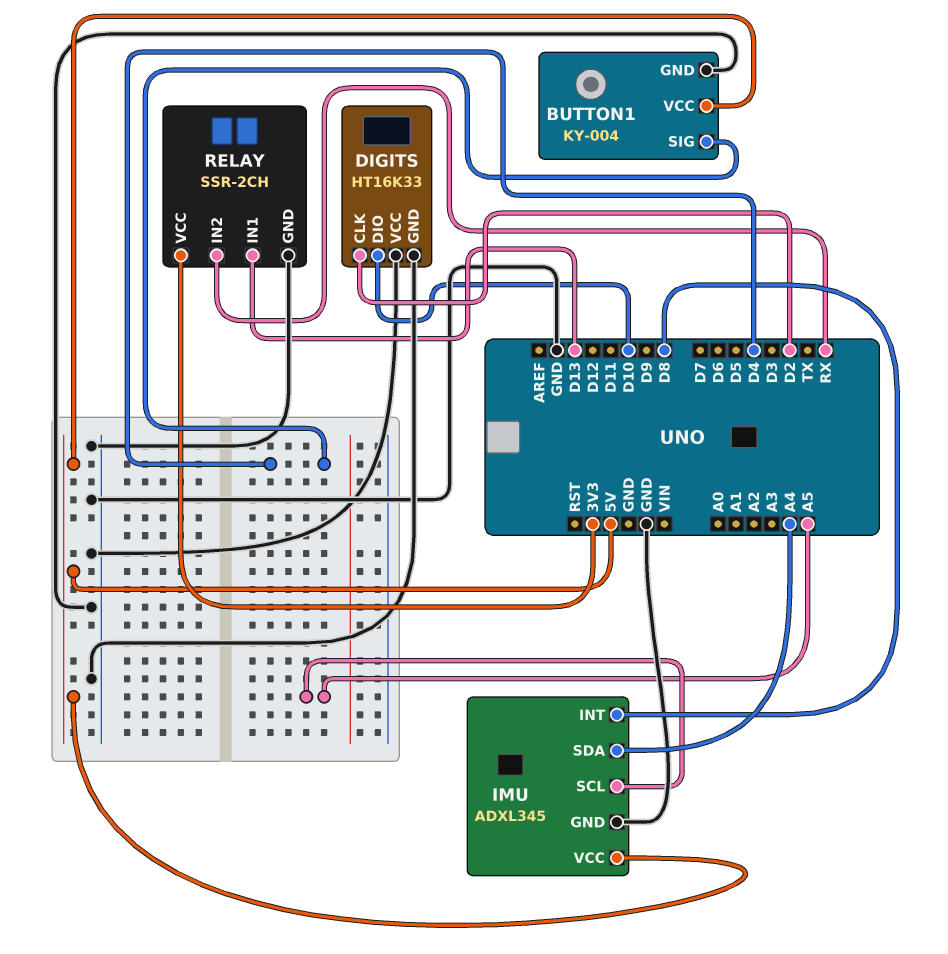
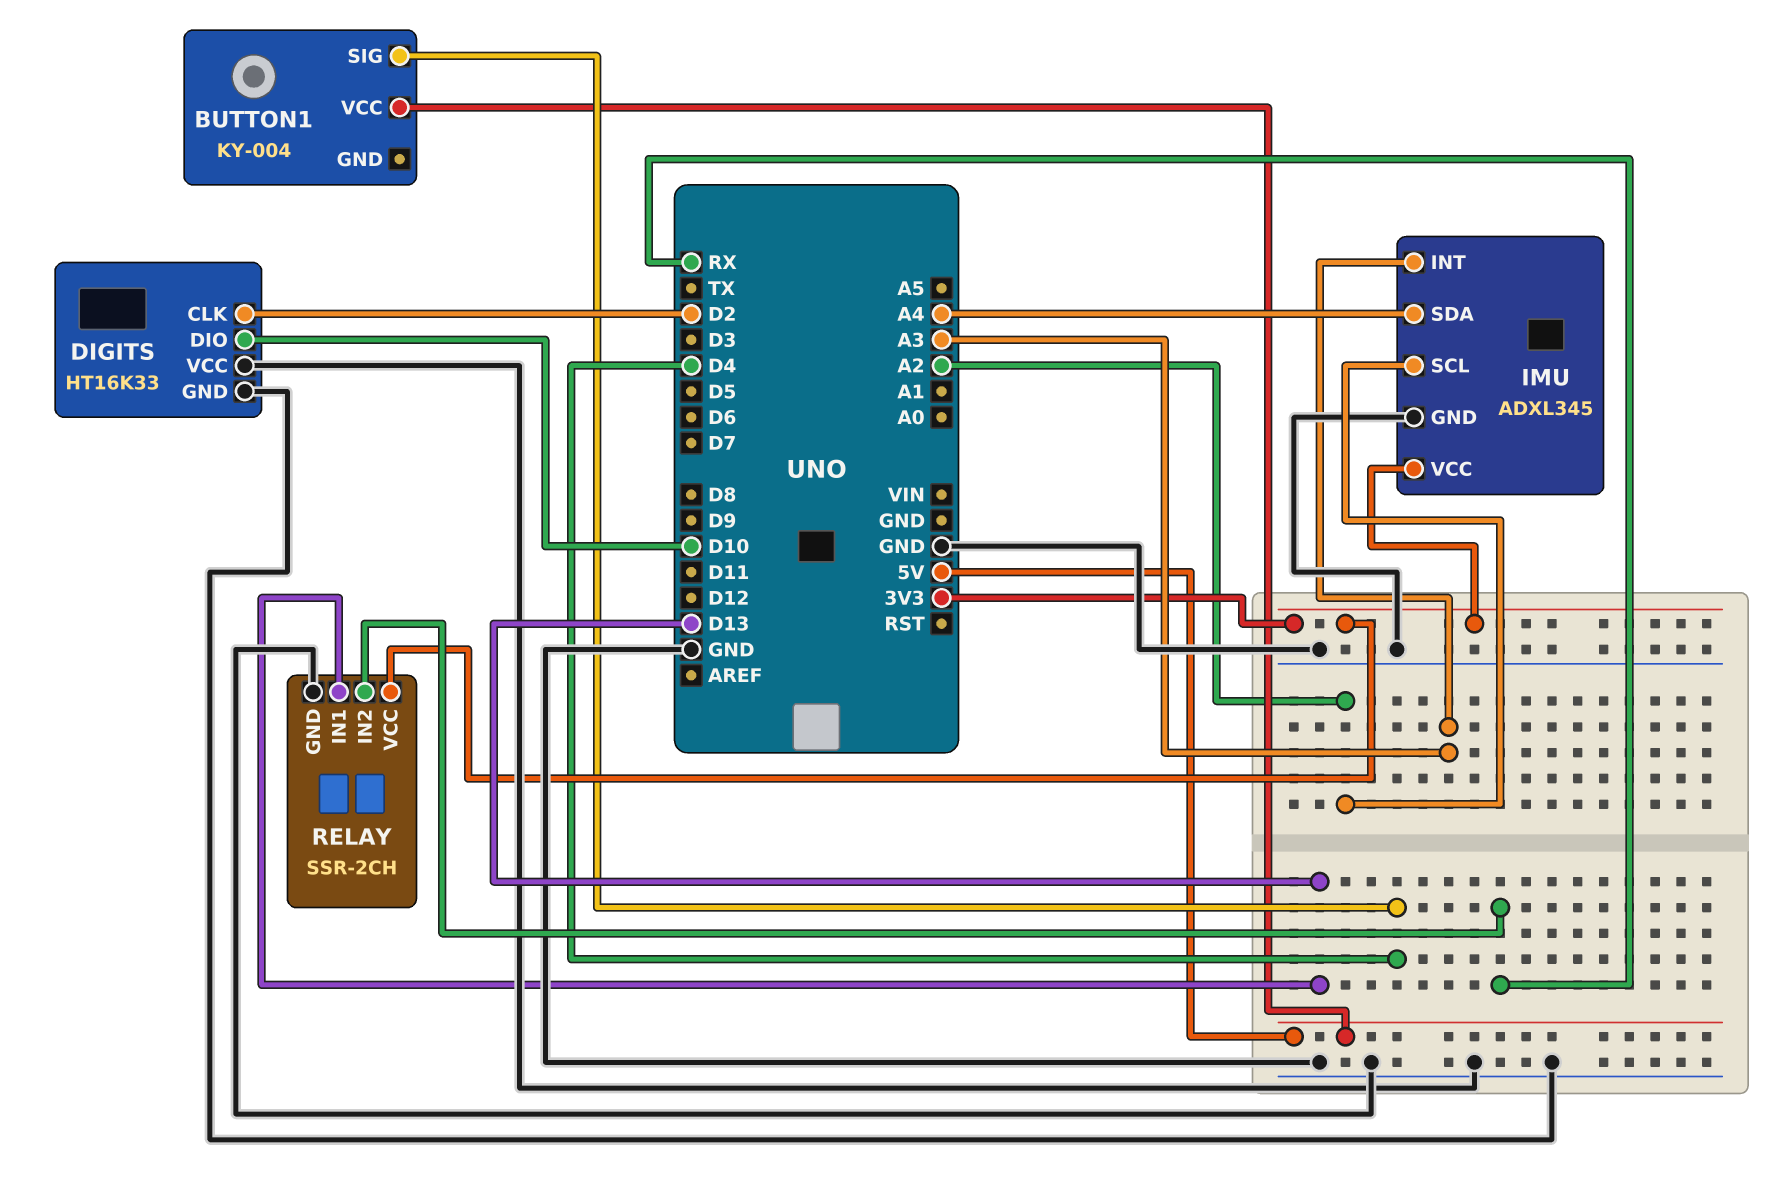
BUTTON1 pin GND: GND -> none
IMU pin INT: D8 -> A3
IMU pin SCL: A5 -> A2
IMU pin VCC: 5V -> 3V3

